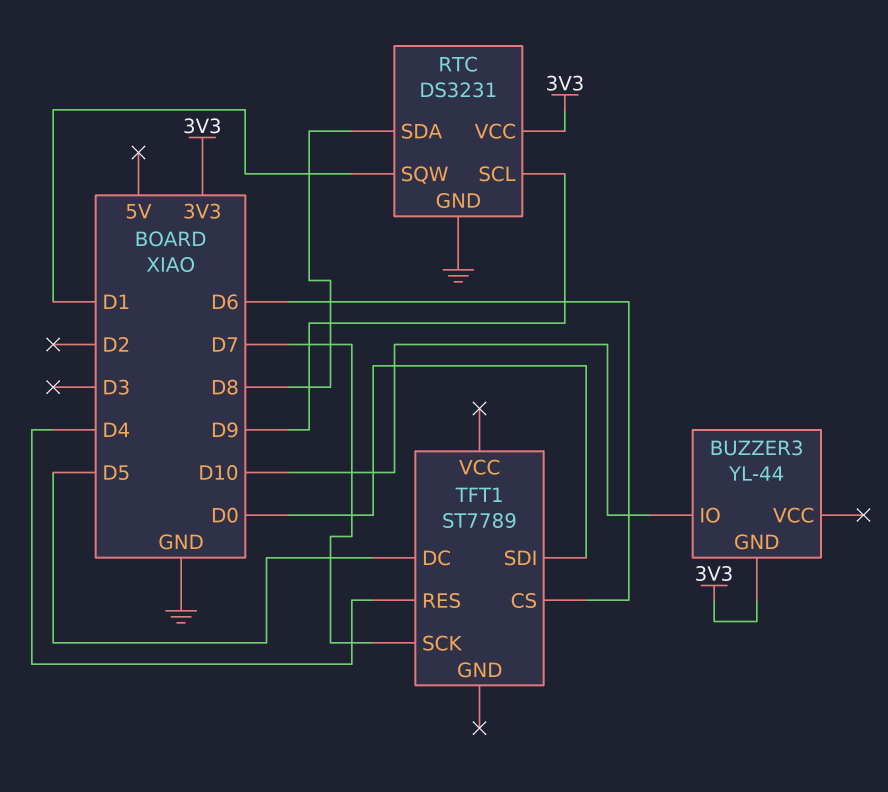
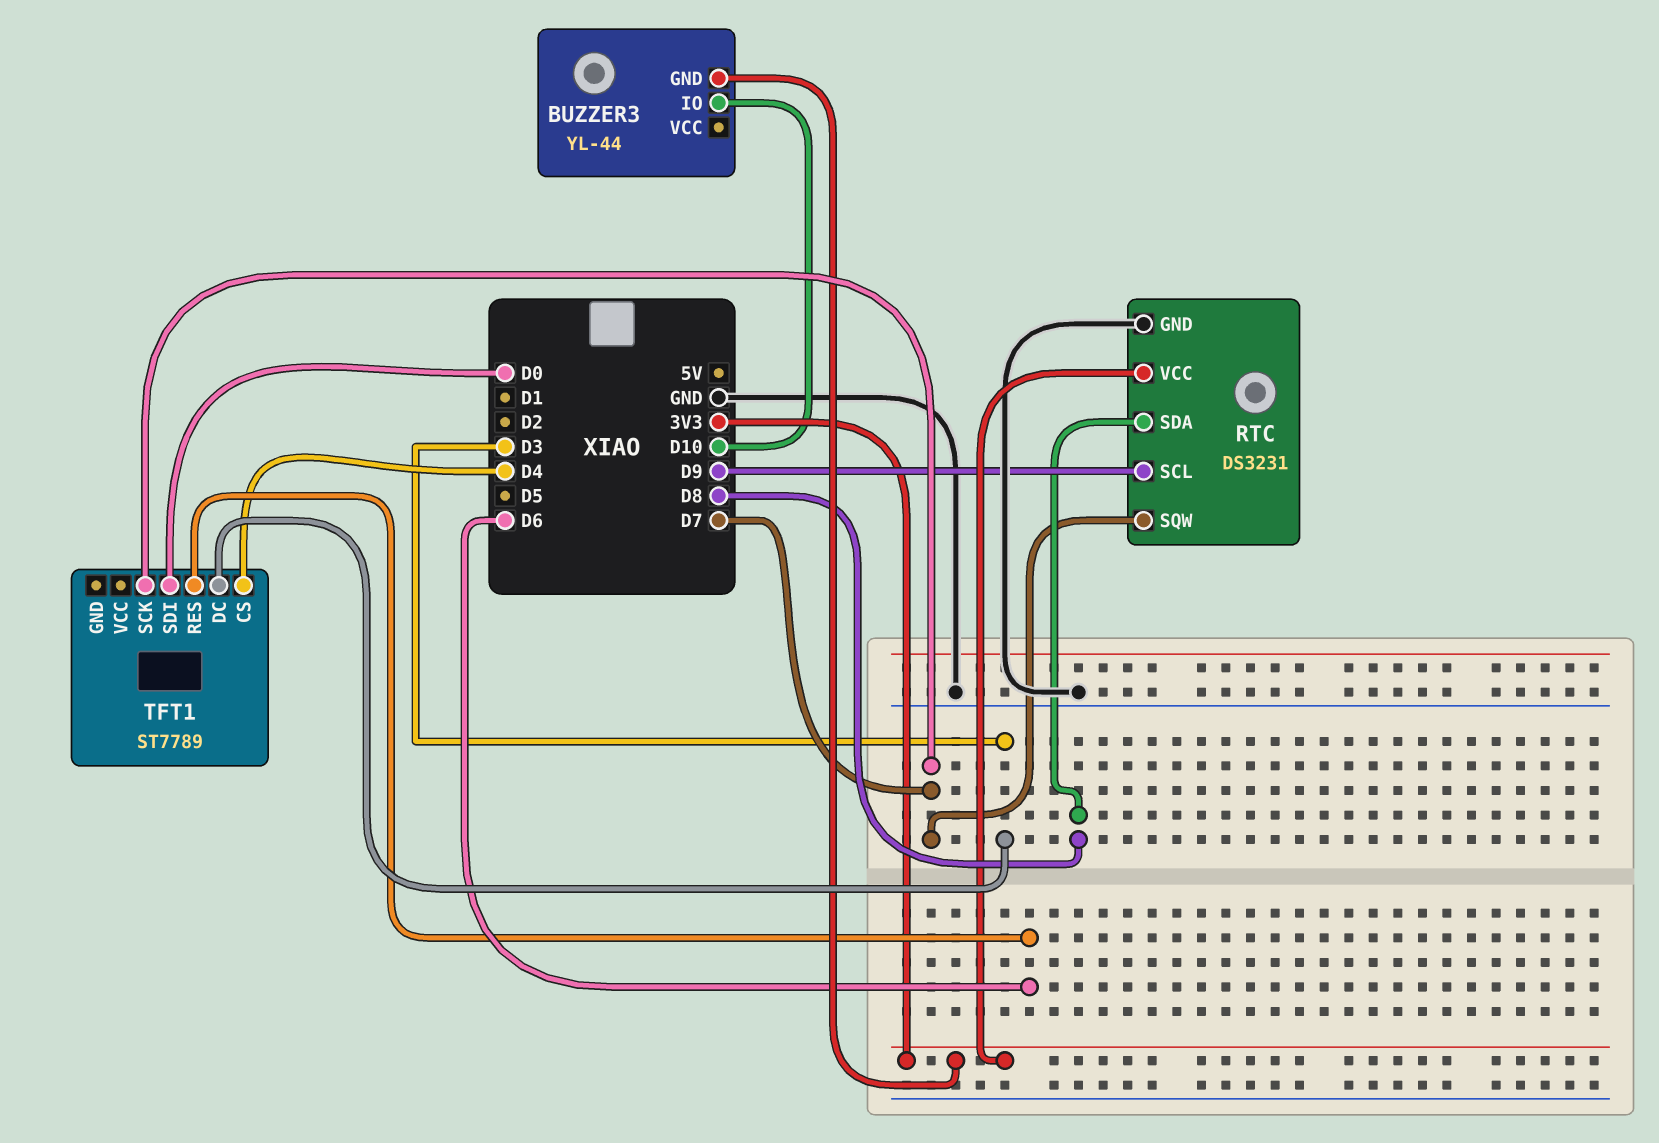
RTC pin SQW: D1 -> D7
TFT1 pin CS: D6 -> D4
TFT1 pin DC: D5 -> D3
TFT1 pin RES: D4 -> D6

